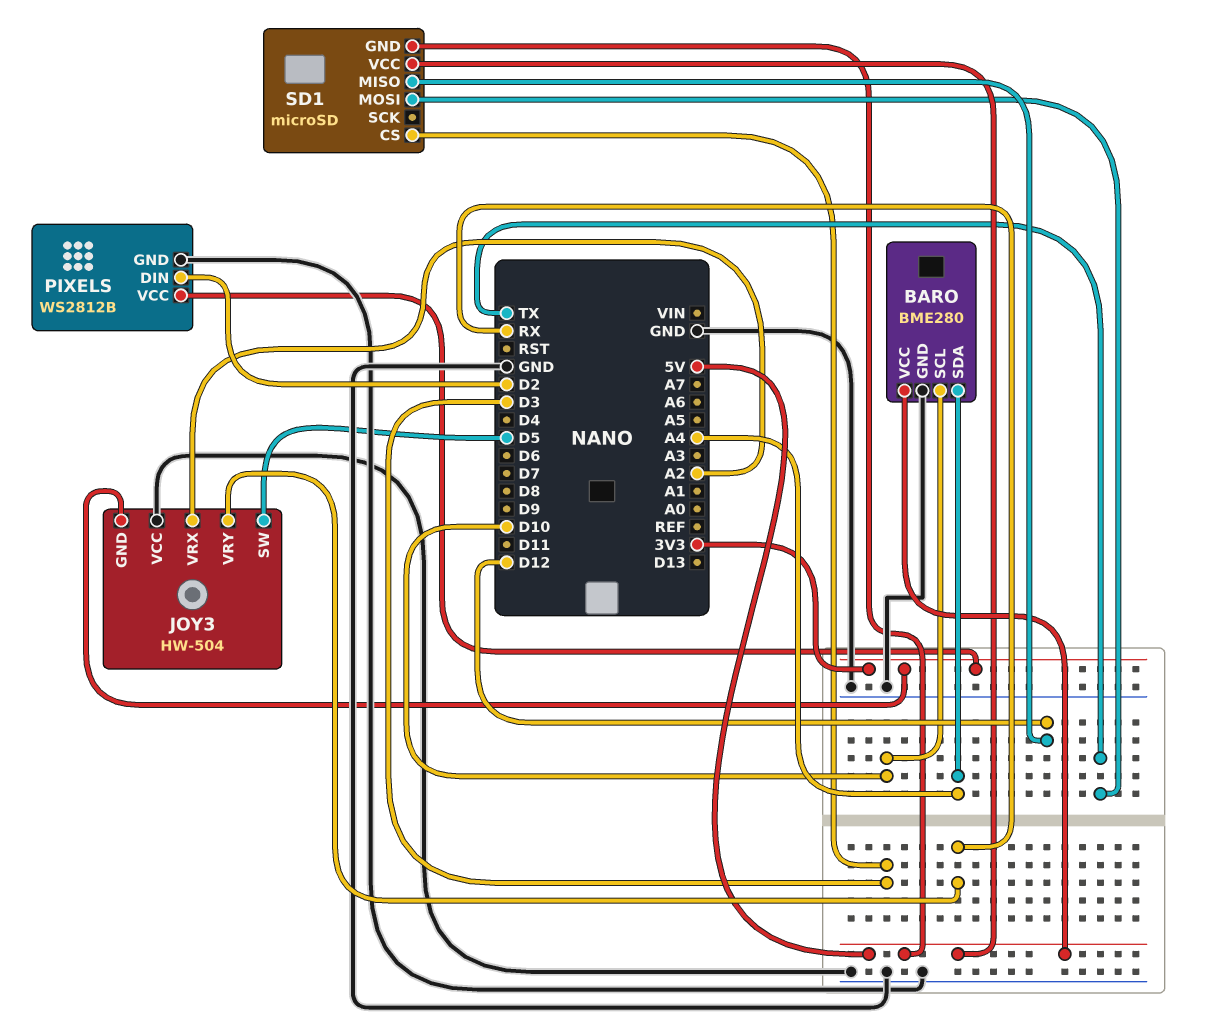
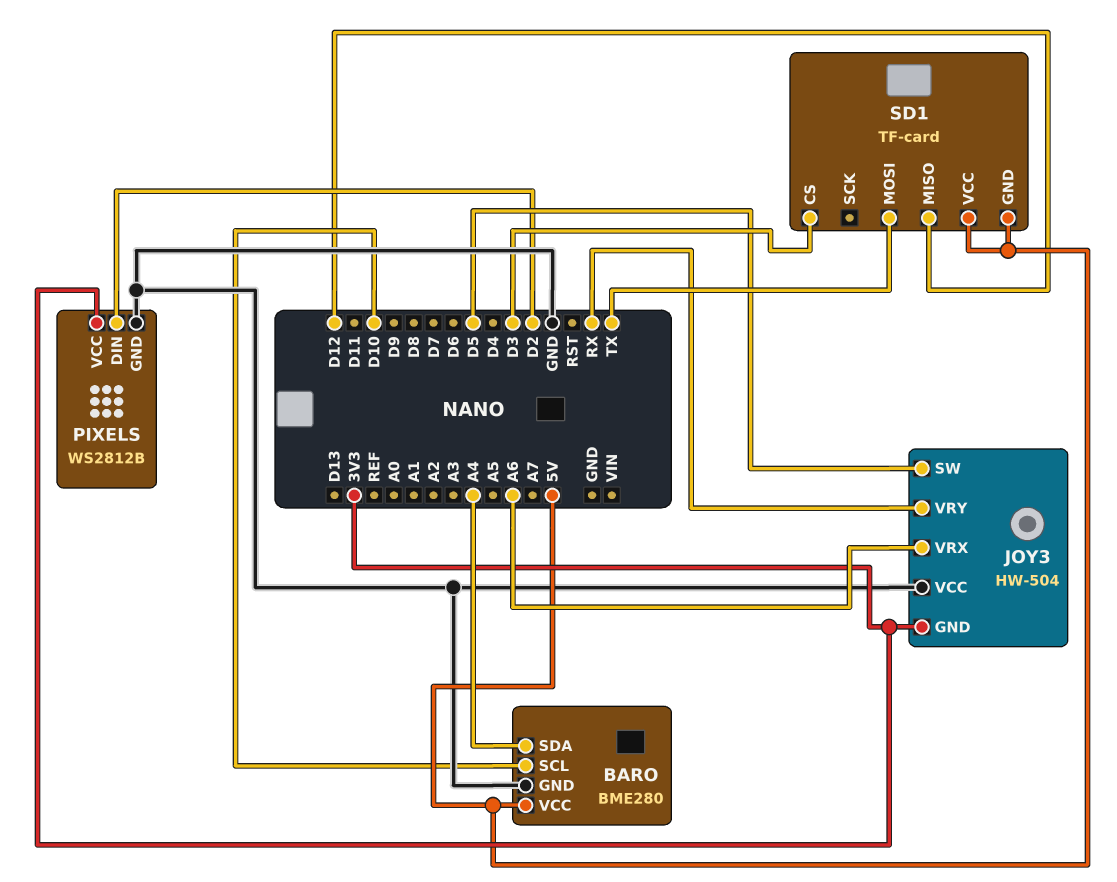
JOY3 pin VRX: A2 -> A6
SD1: microSD -> TF-card

